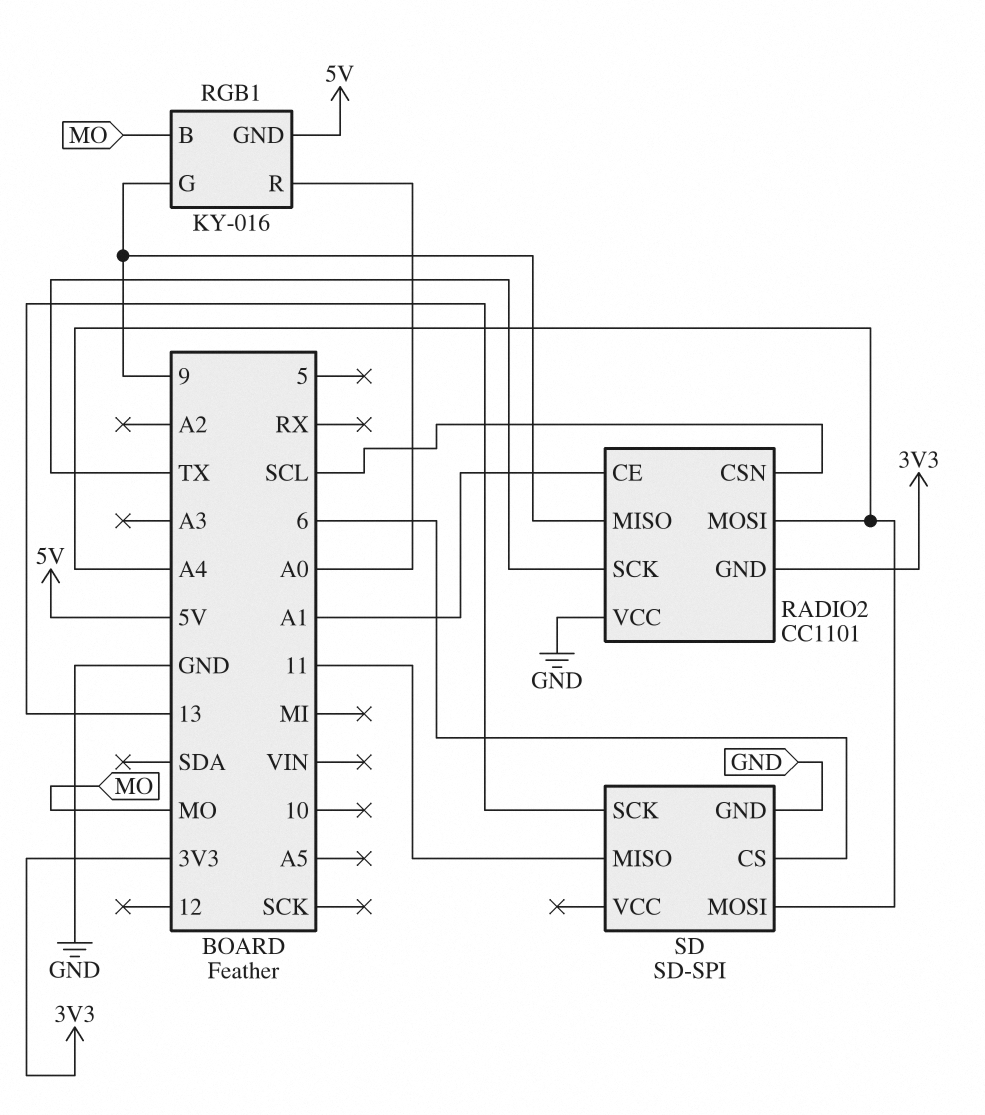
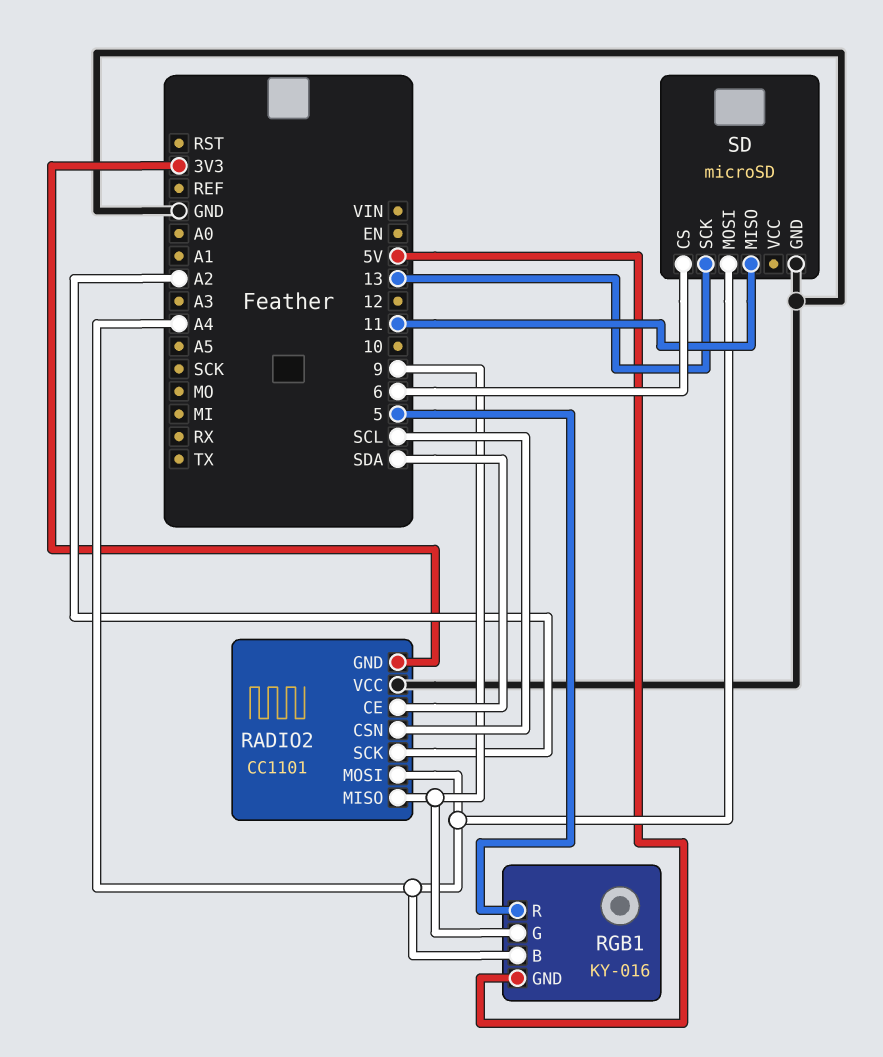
RADIO2 pin CE: A1 -> SDA
RADIO2 pin SCK: TX -> A2
RGB1 pin B: MO -> A4
RGB1 pin R: A0 -> 5
SD: SD-SPI -> microSD

